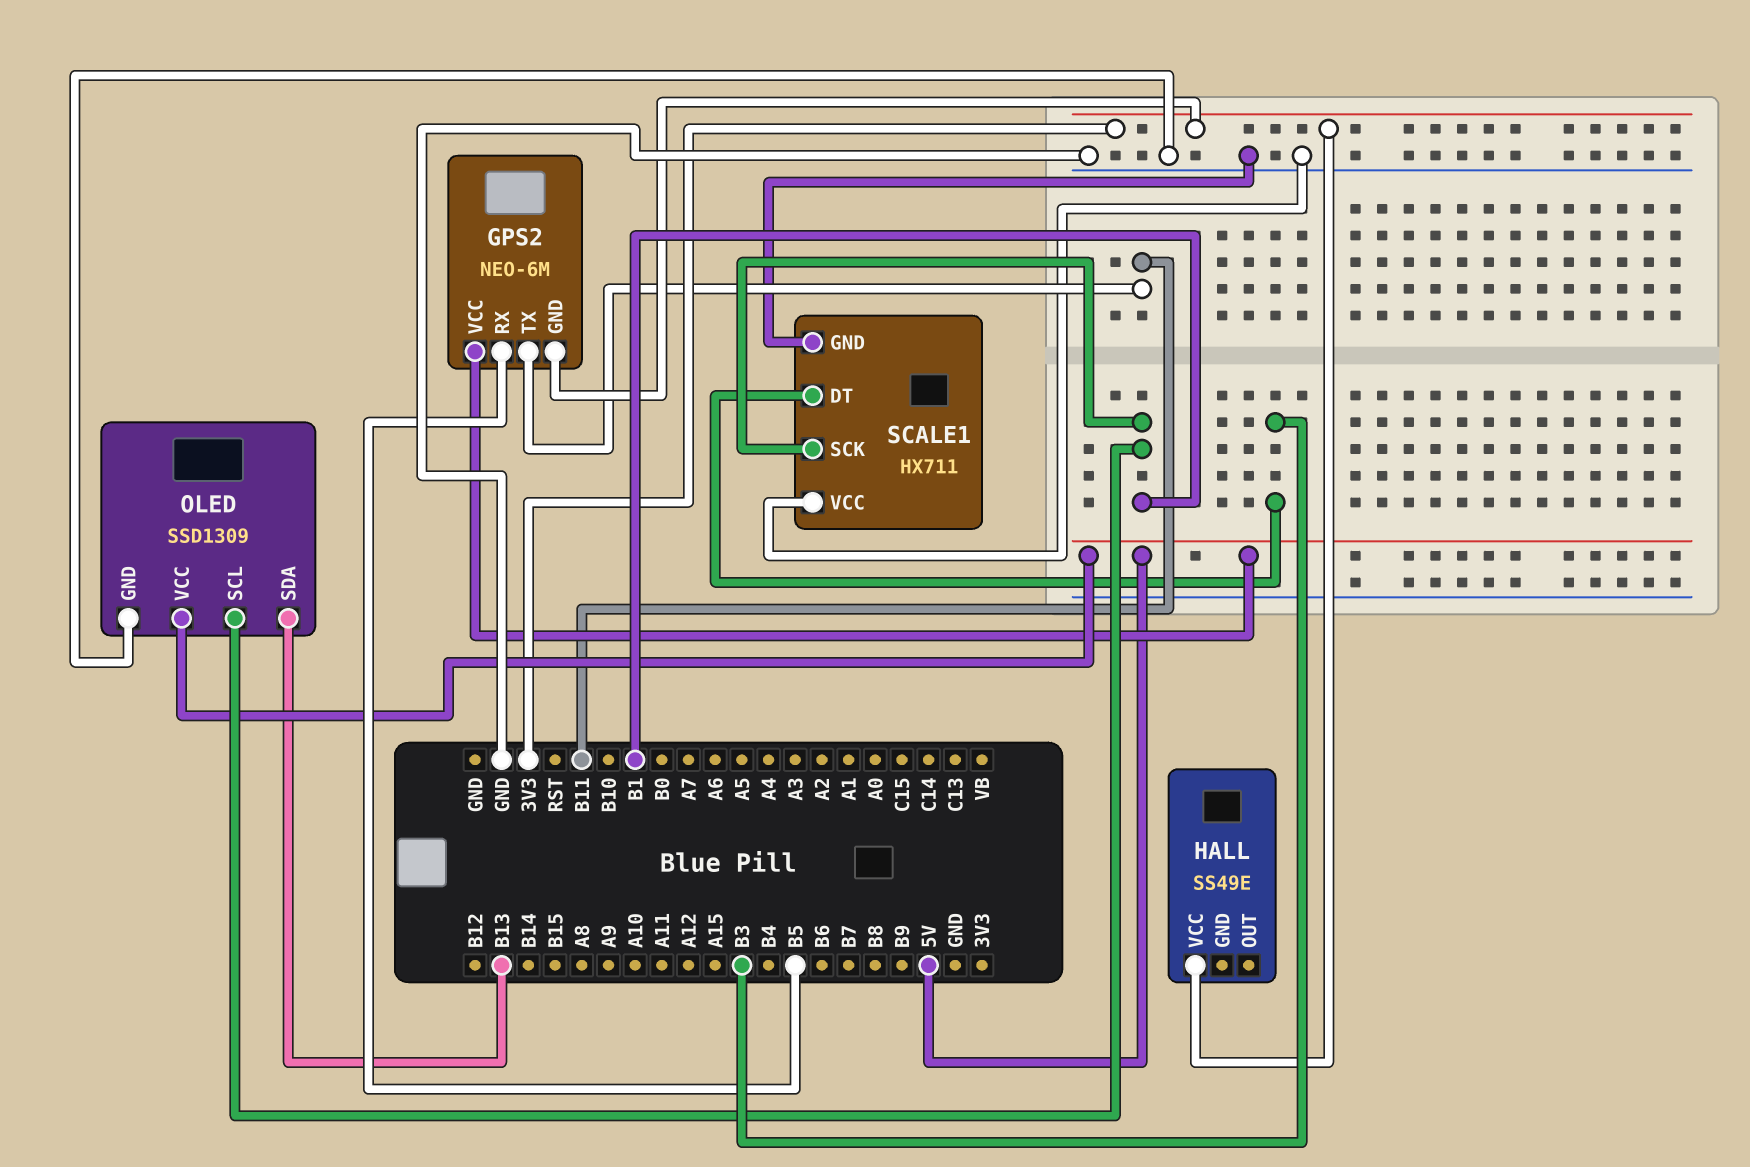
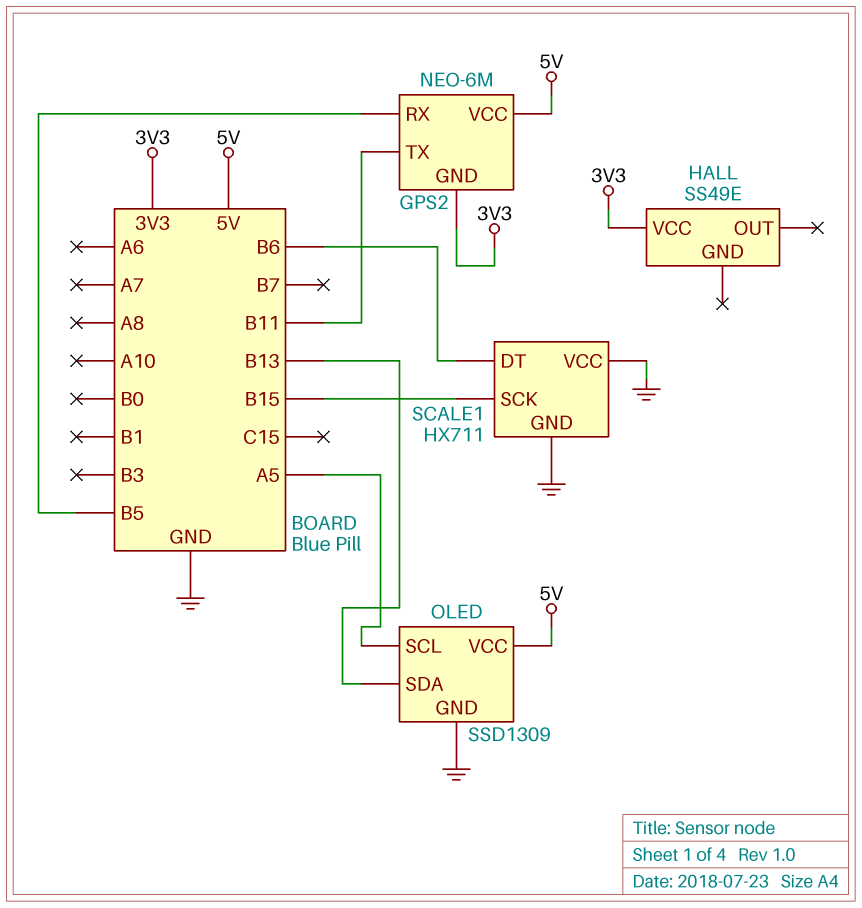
OLED pin SCL: B1 -> A5
SCALE1 pin DT: B3 -> B6
SCALE1 pin SCK: B1 -> B15

